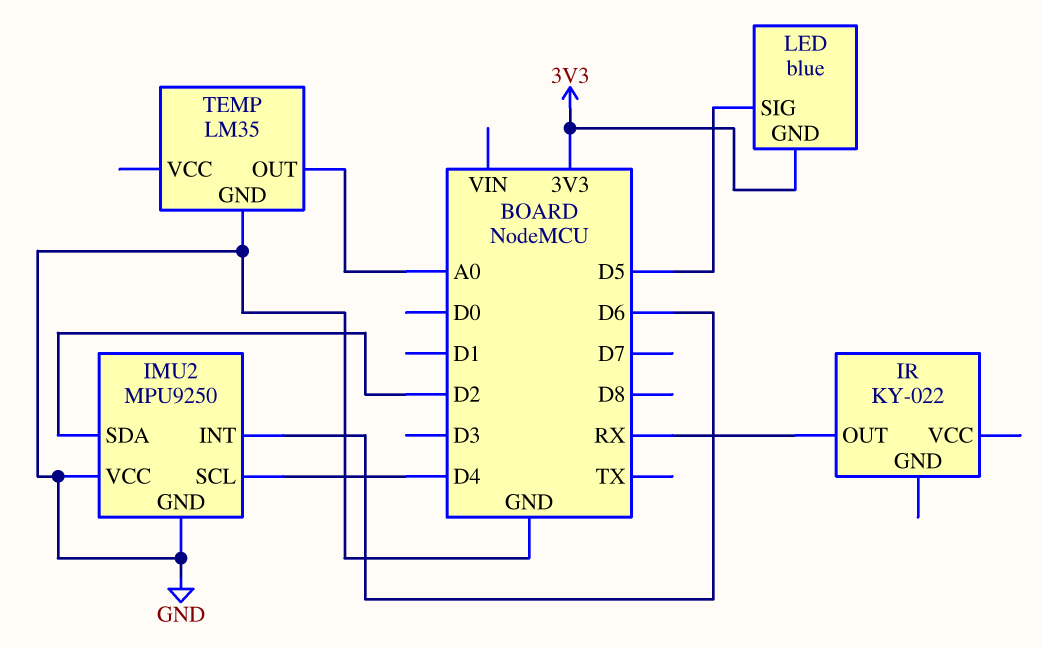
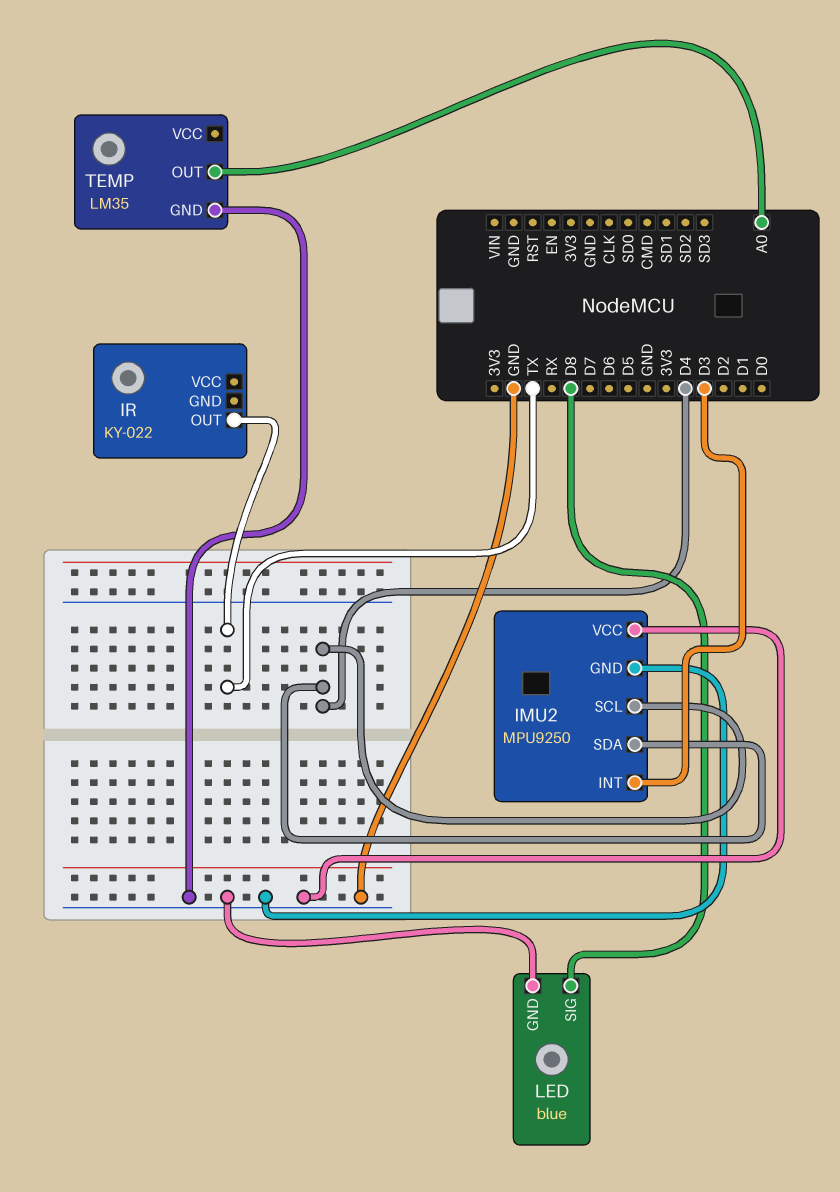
IMU2 pin INT: D6 -> D3
IMU2 pin SDA: D2 -> D4
IR pin OUT: RX -> TX
LED pin GND: 3V3 -> GND
LED pin SIG: D5 -> D8

